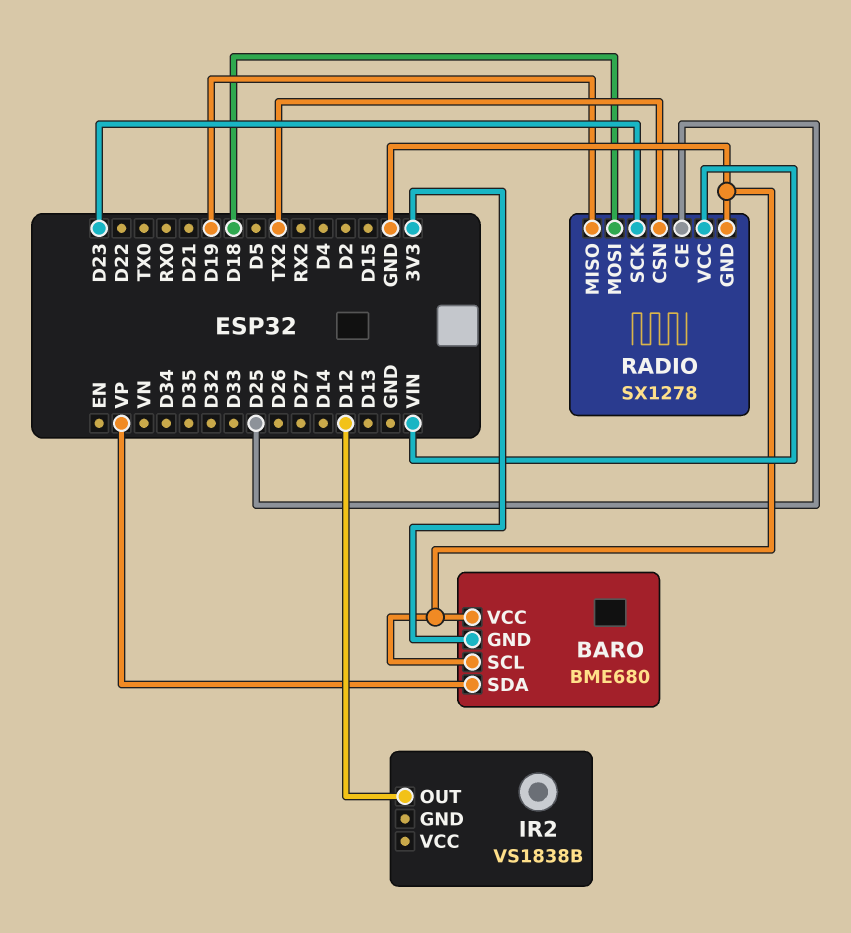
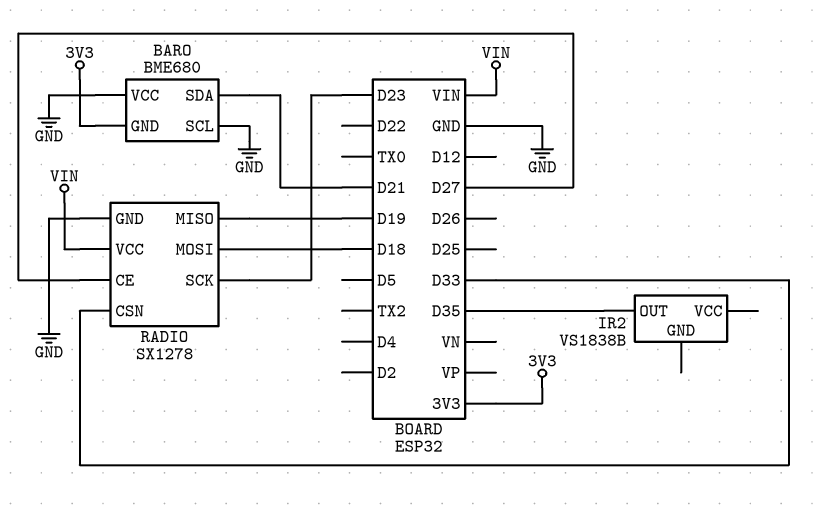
BARO pin SDA: VP -> D21
IR2 pin OUT: D12 -> D35
RADIO pin CE: D25 -> D27
RADIO pin CSN: TX2 -> D33

